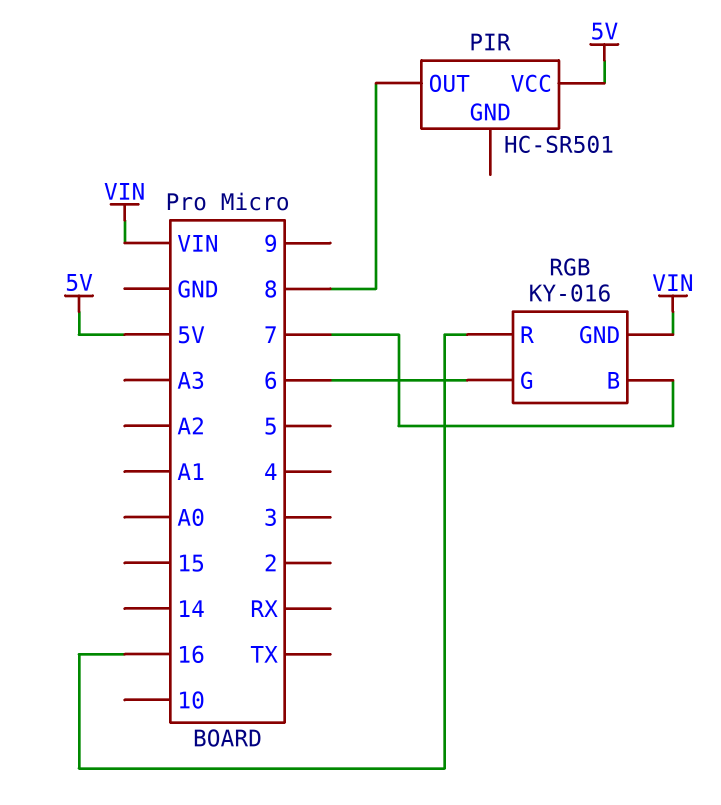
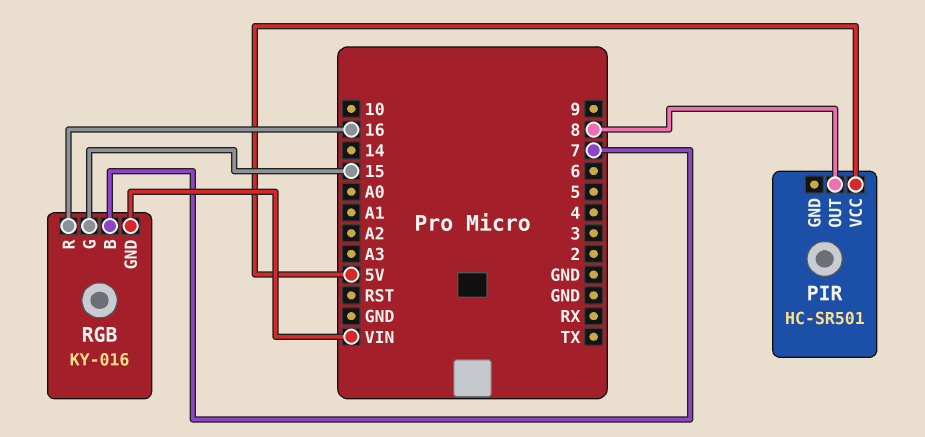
RGB pin G: 6 -> 15

